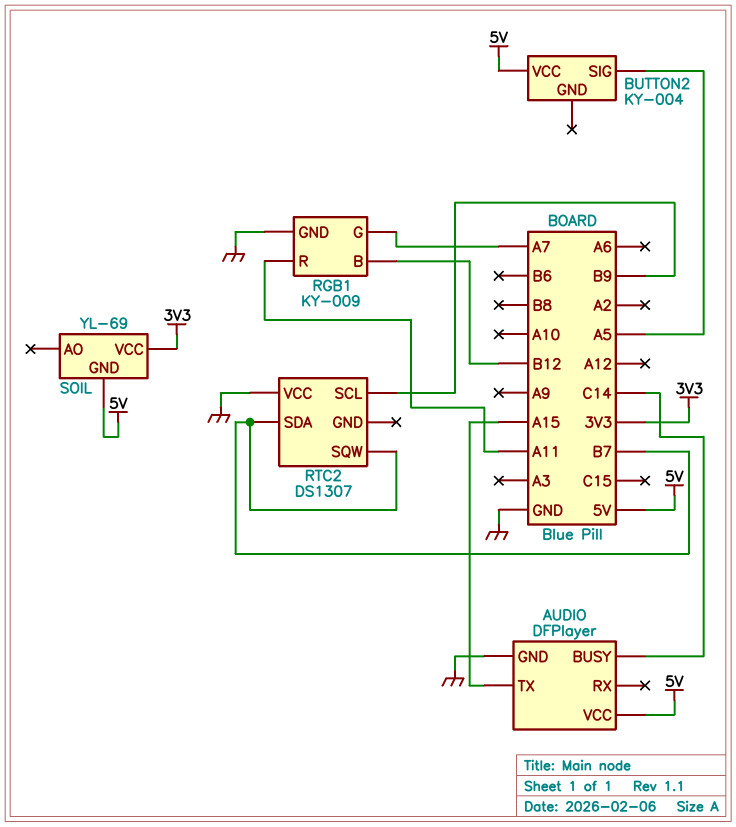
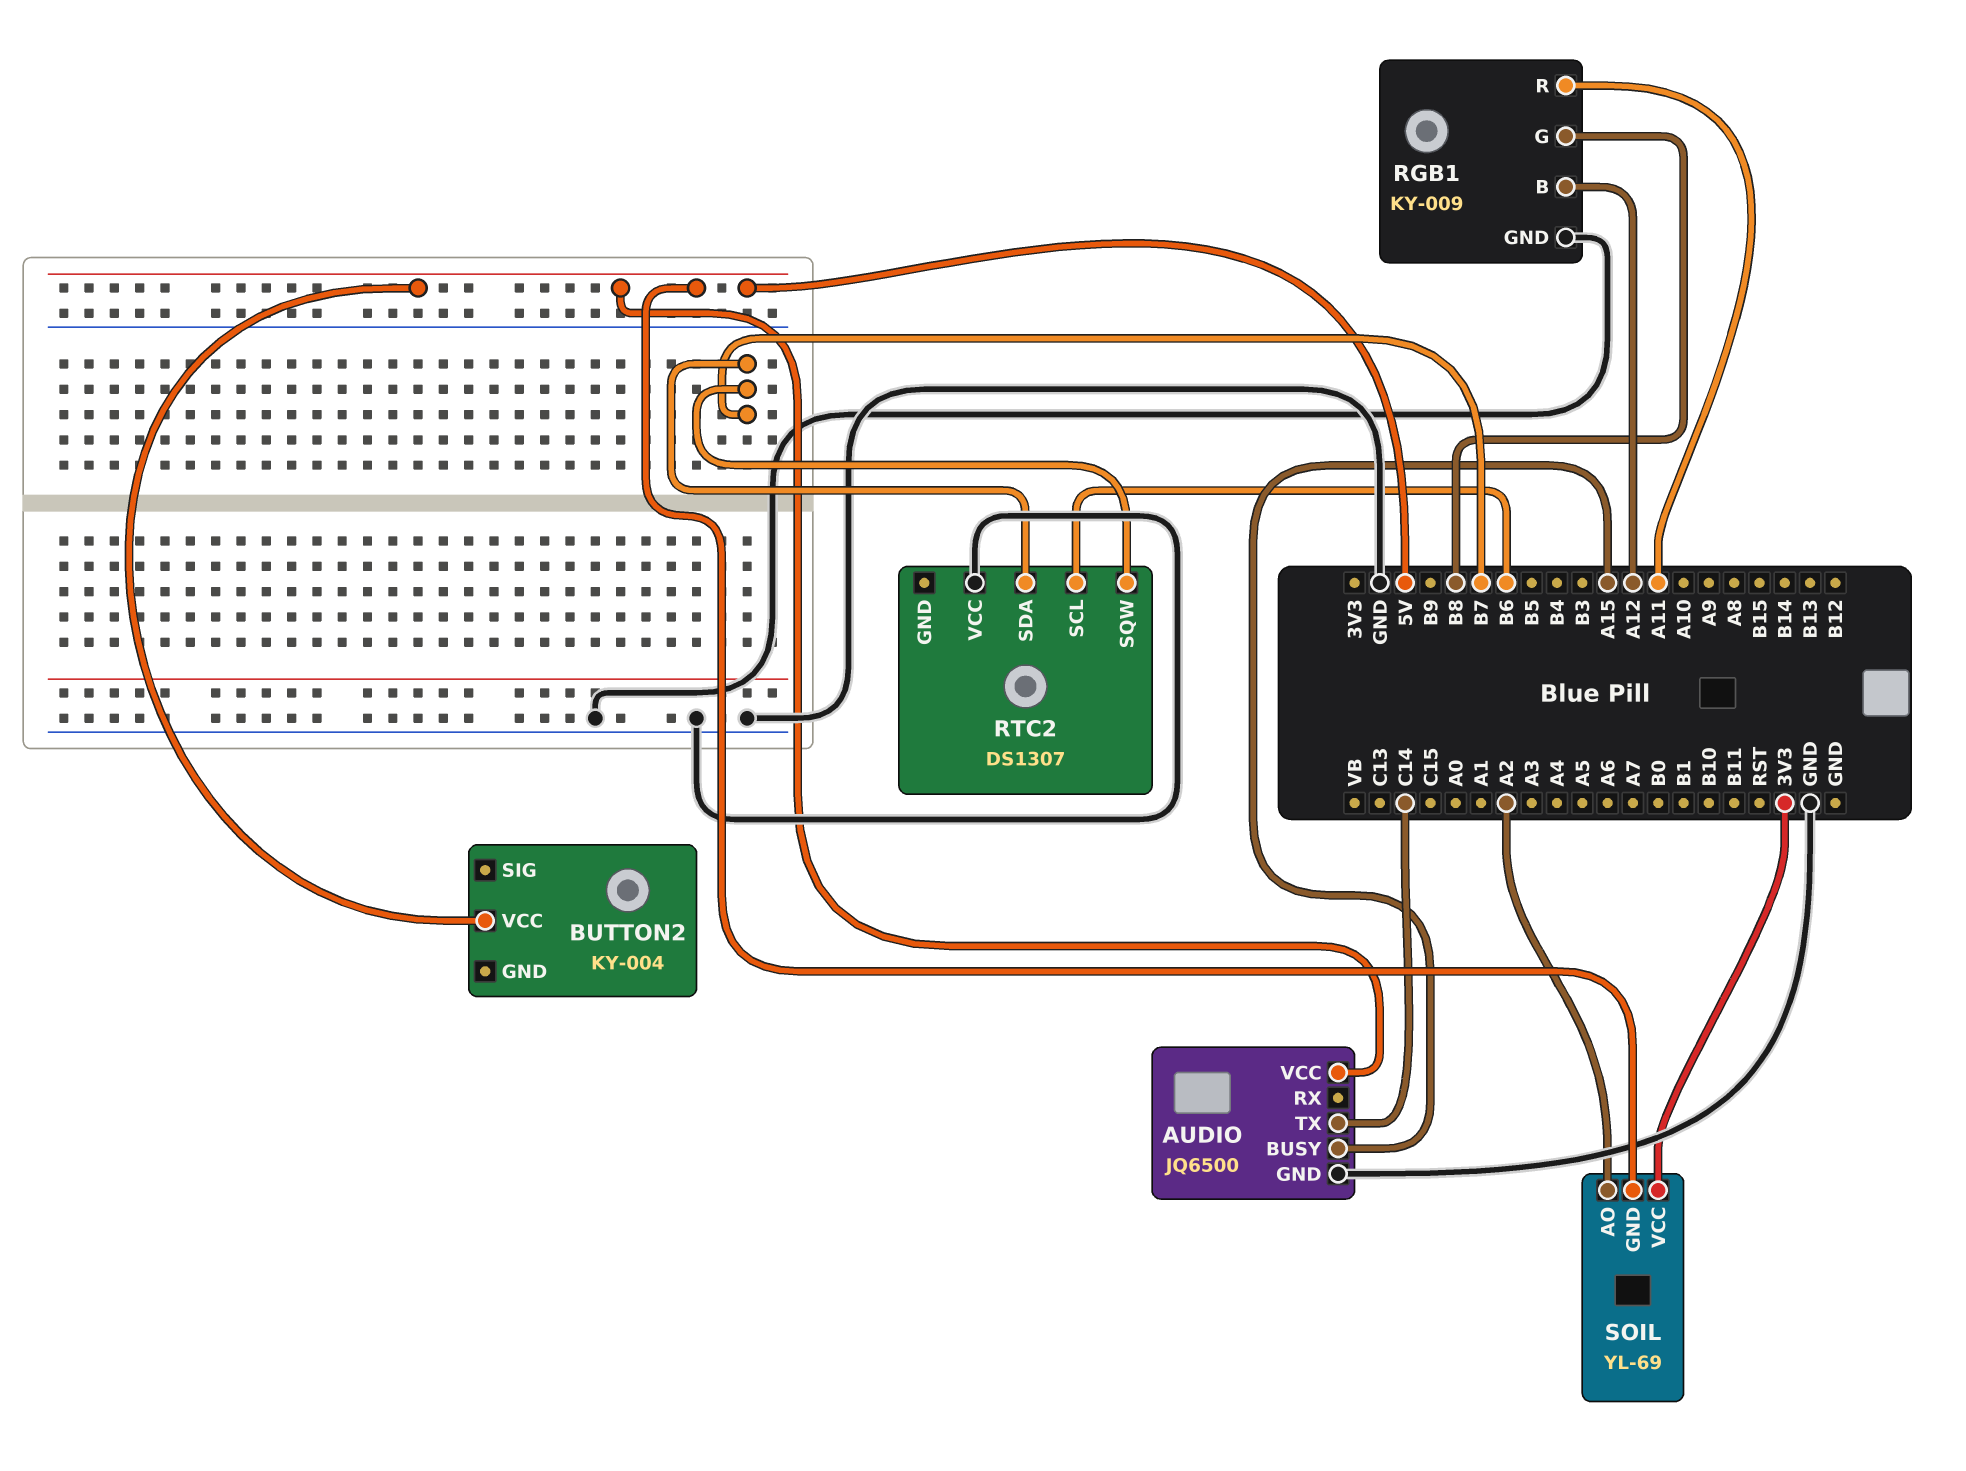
AUDIO: DFPlayer -> JQ6500
AUDIO pin BUSY: C14 -> A15
AUDIO pin TX: A15 -> C14
BUTTON2 pin SIG: A5 -> none
RGB1 pin B: B12 -> A12
RGB1 pin G: A7 -> B8
RTC2 pin SCL: B9 -> B6
SOIL pin AO: none -> A2

